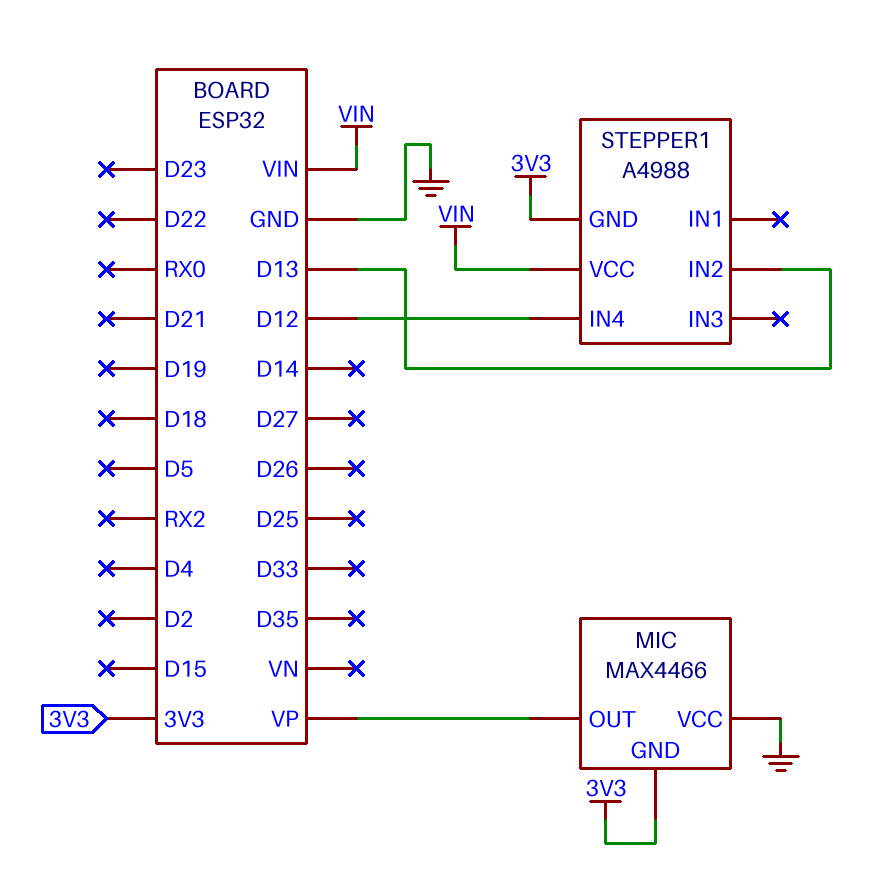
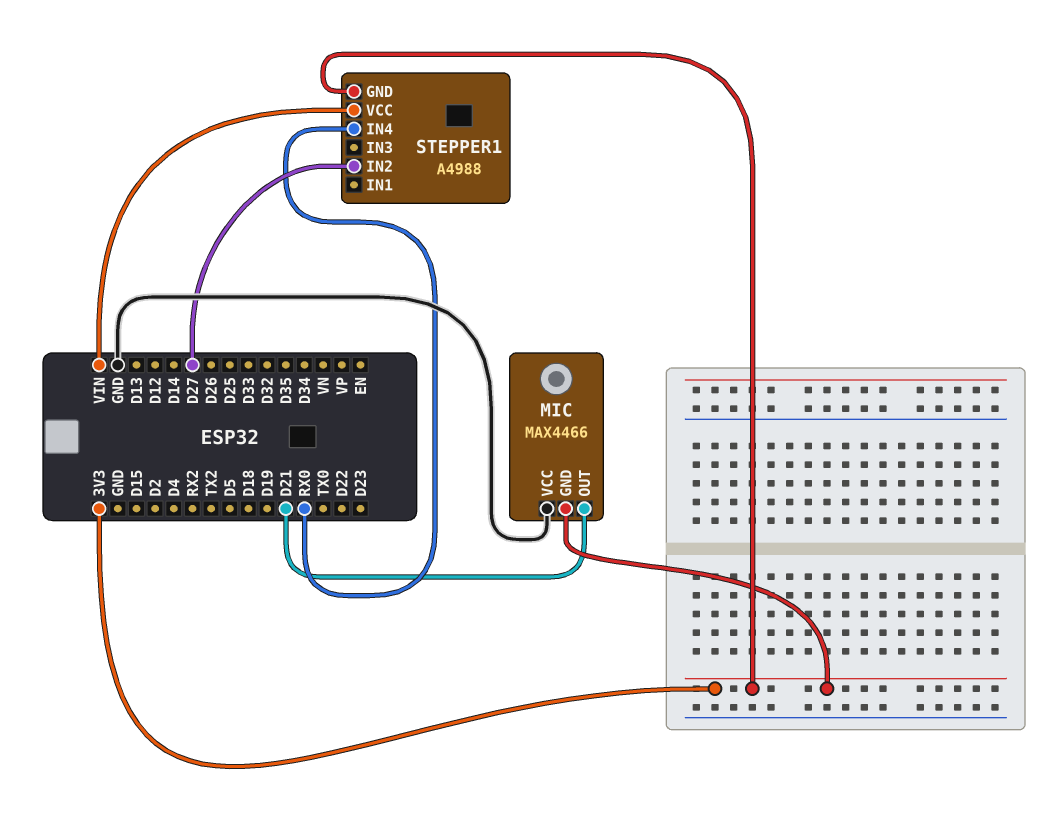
MIC pin OUT: VP -> D21
STEPPER1 pin IN2: D13 -> D27
STEPPER1 pin IN4: D12 -> RX0

